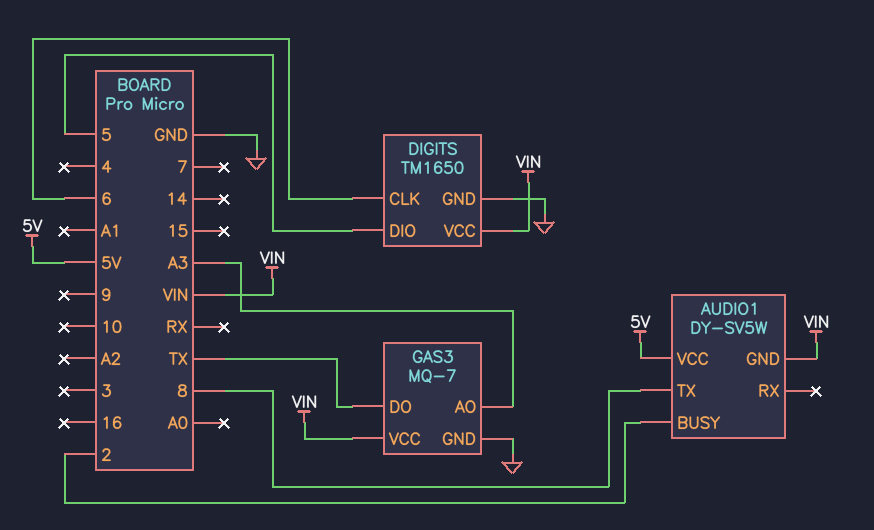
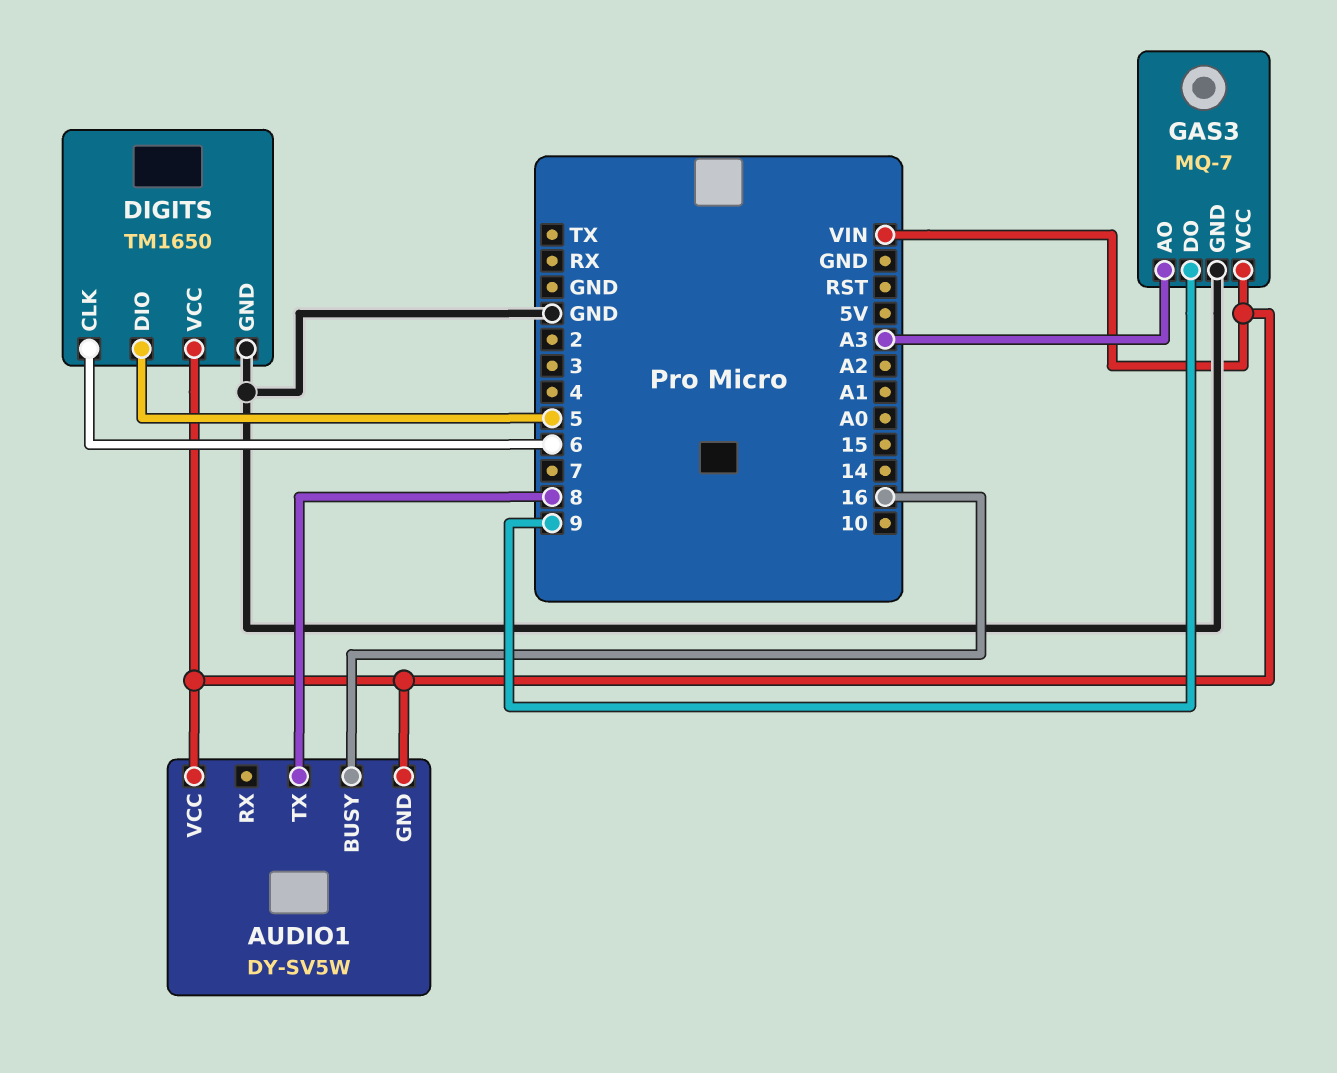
AUDIO1 pin BUSY: 2 -> 16
AUDIO1 pin VCC: 5V -> VIN
GAS3 pin DO: TX -> 9

